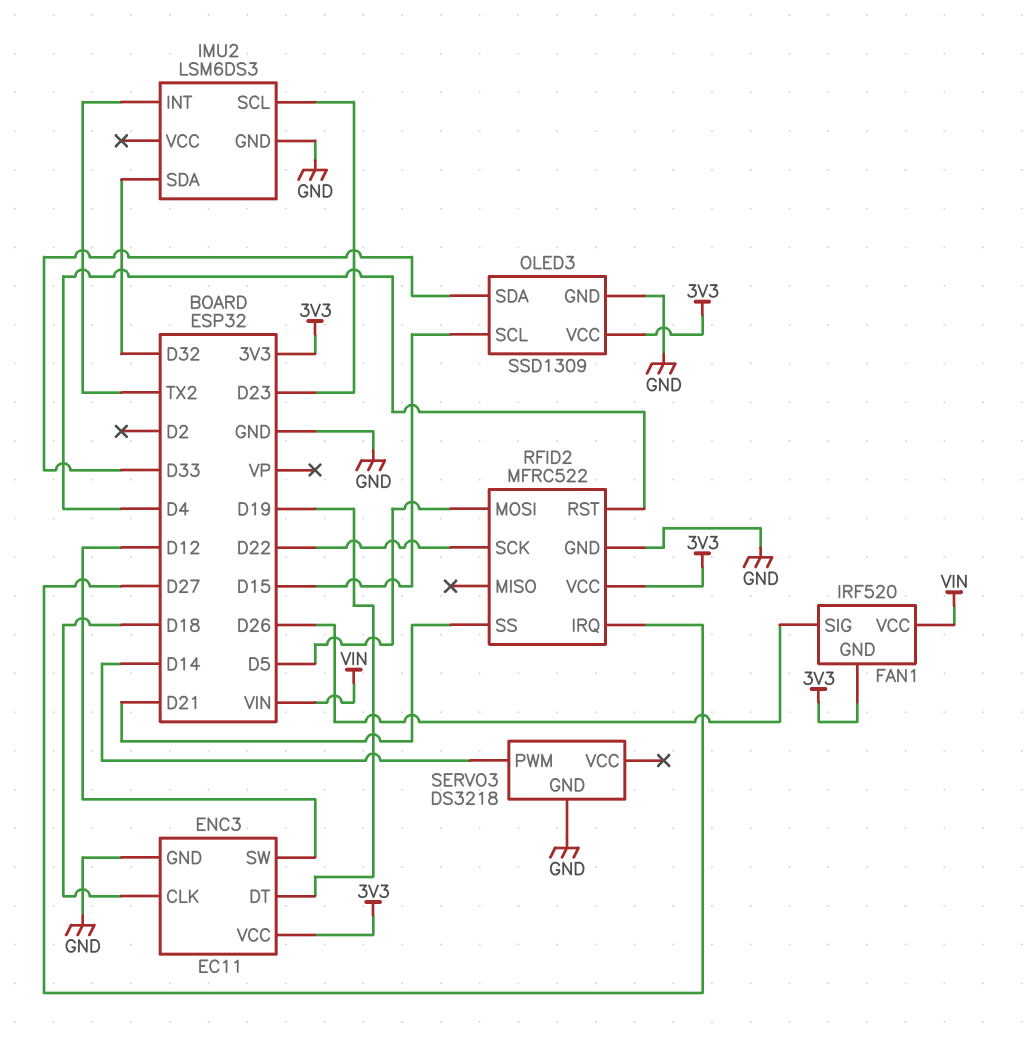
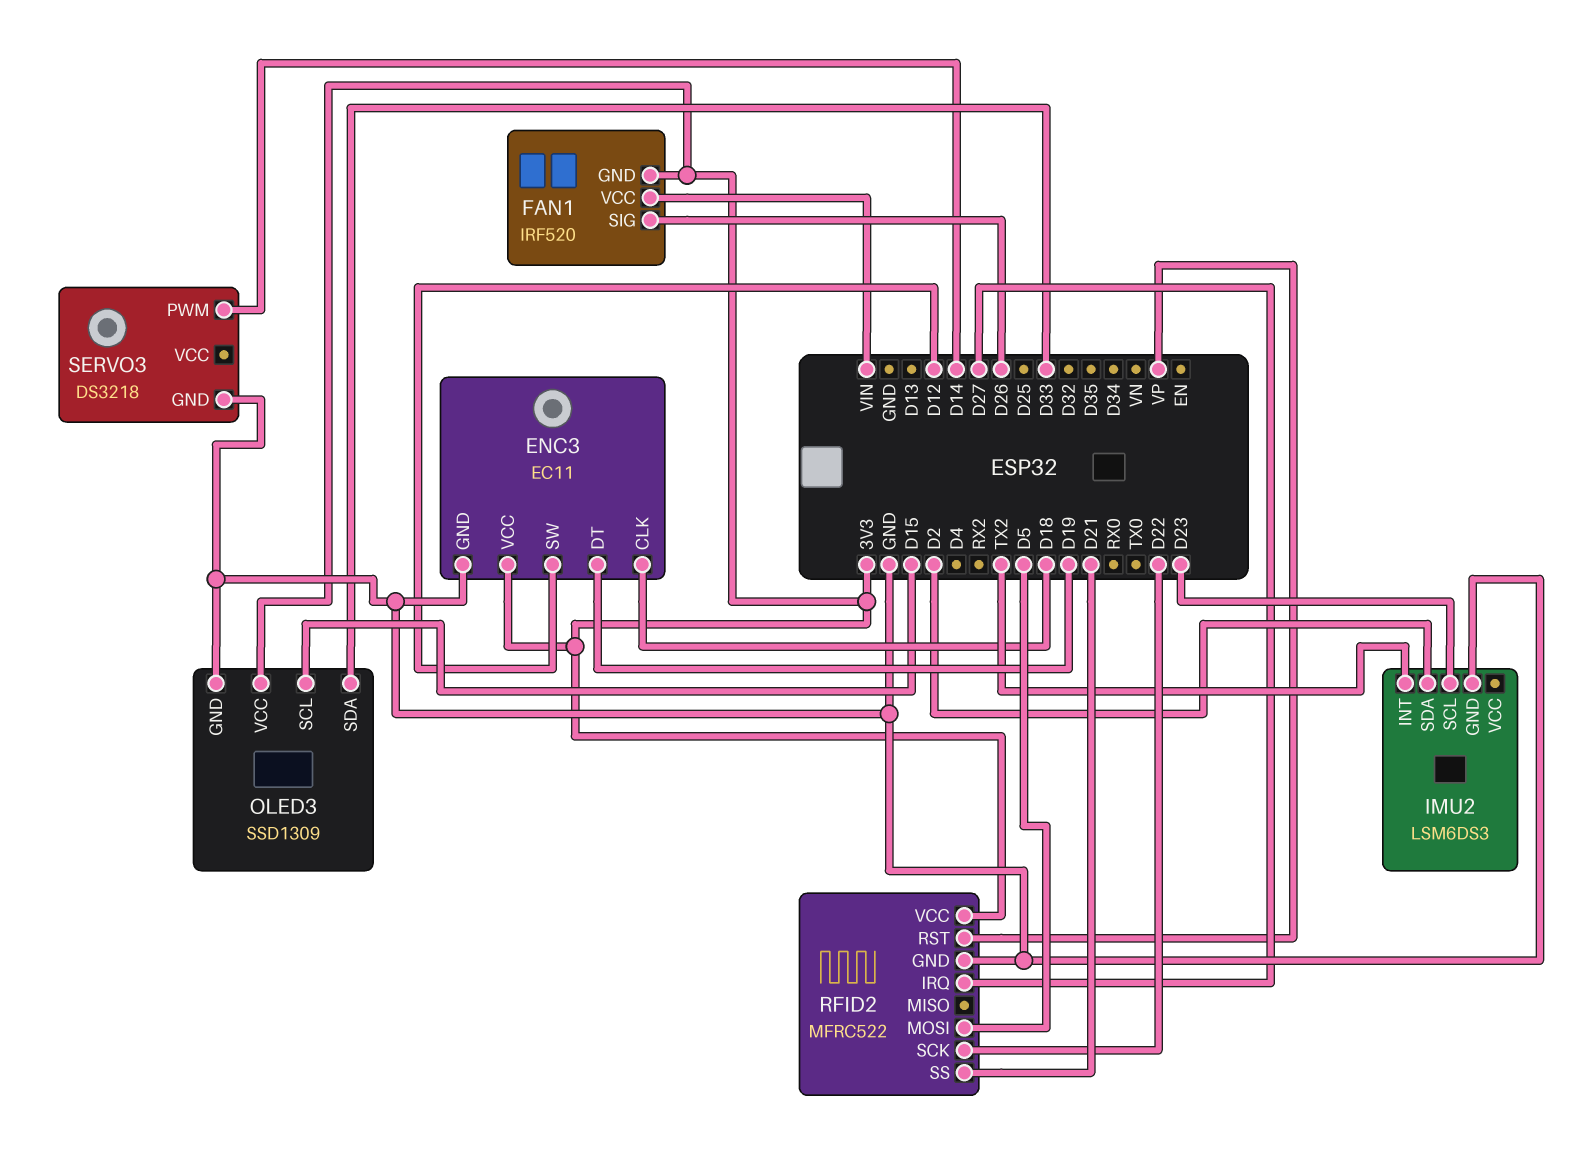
IMU2 pin SDA: D32 -> D2
RFID2 pin RST: D4 -> VP

